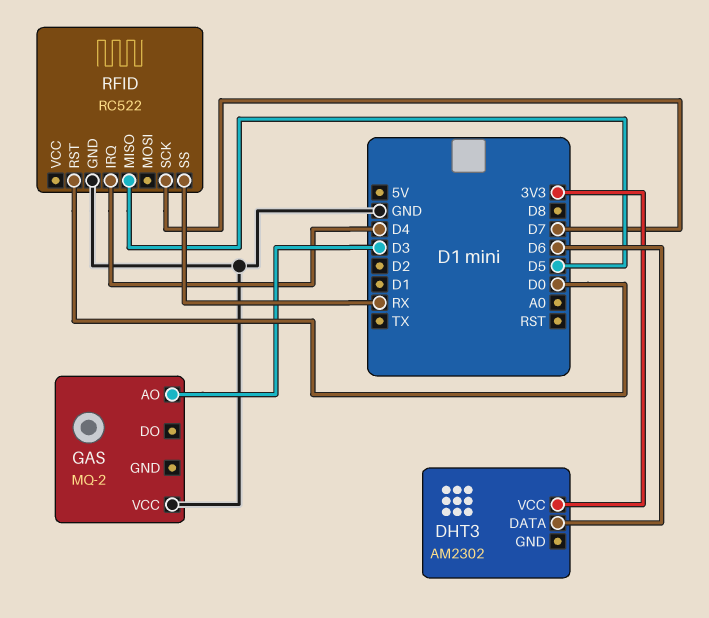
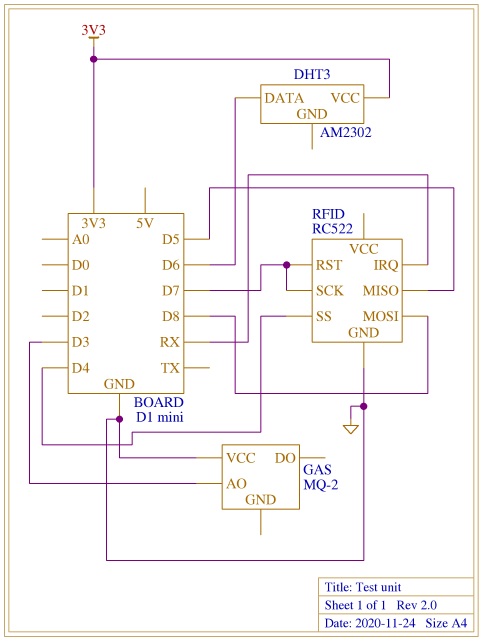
RFID pin IRQ: D4 -> RX
RFID pin MOSI: none -> D8
RFID pin RST: D0 -> D7
RFID pin SS: RX -> D4

